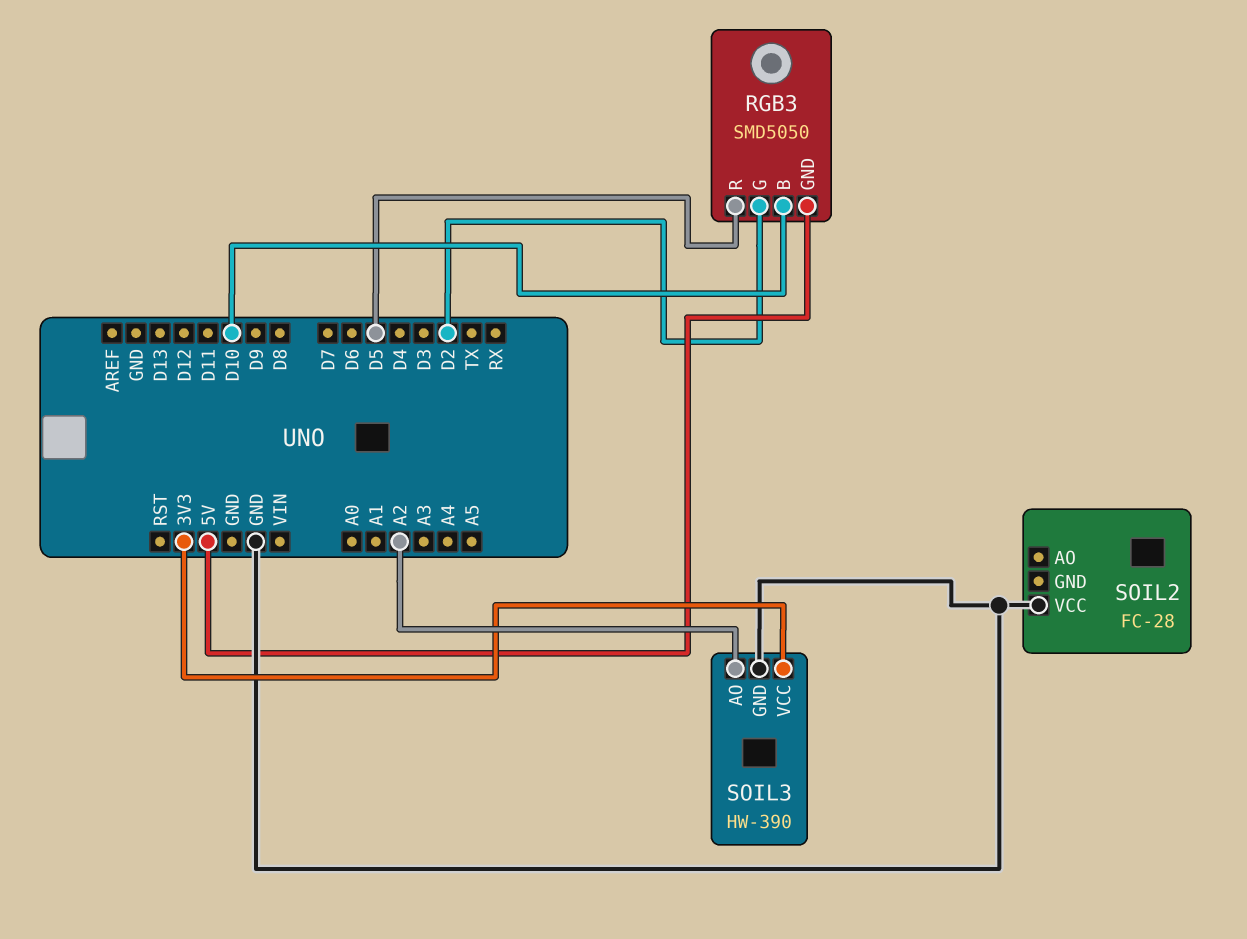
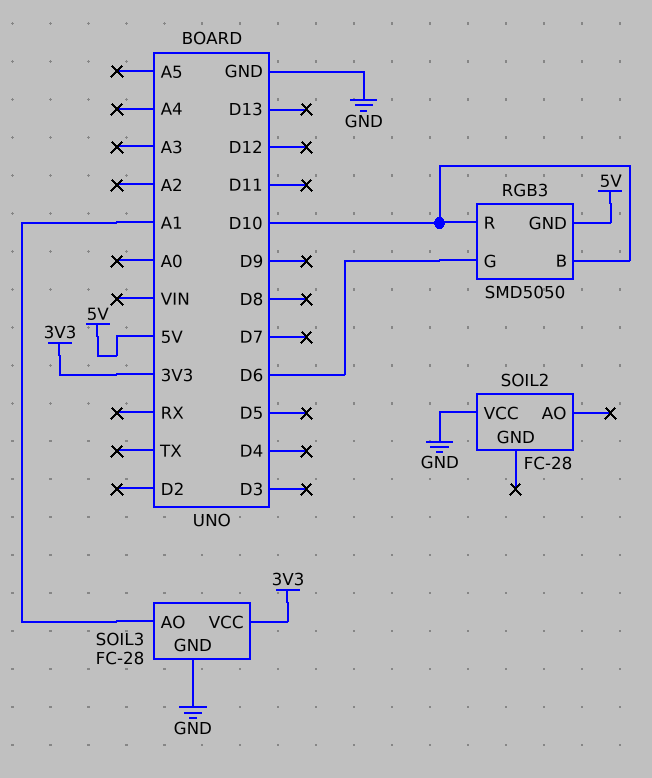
RGB3 pin G: D2 -> D6
RGB3 pin R: D5 -> D10
SOIL3: HW-390 -> FC-28
SOIL3 pin AO: A2 -> A1

